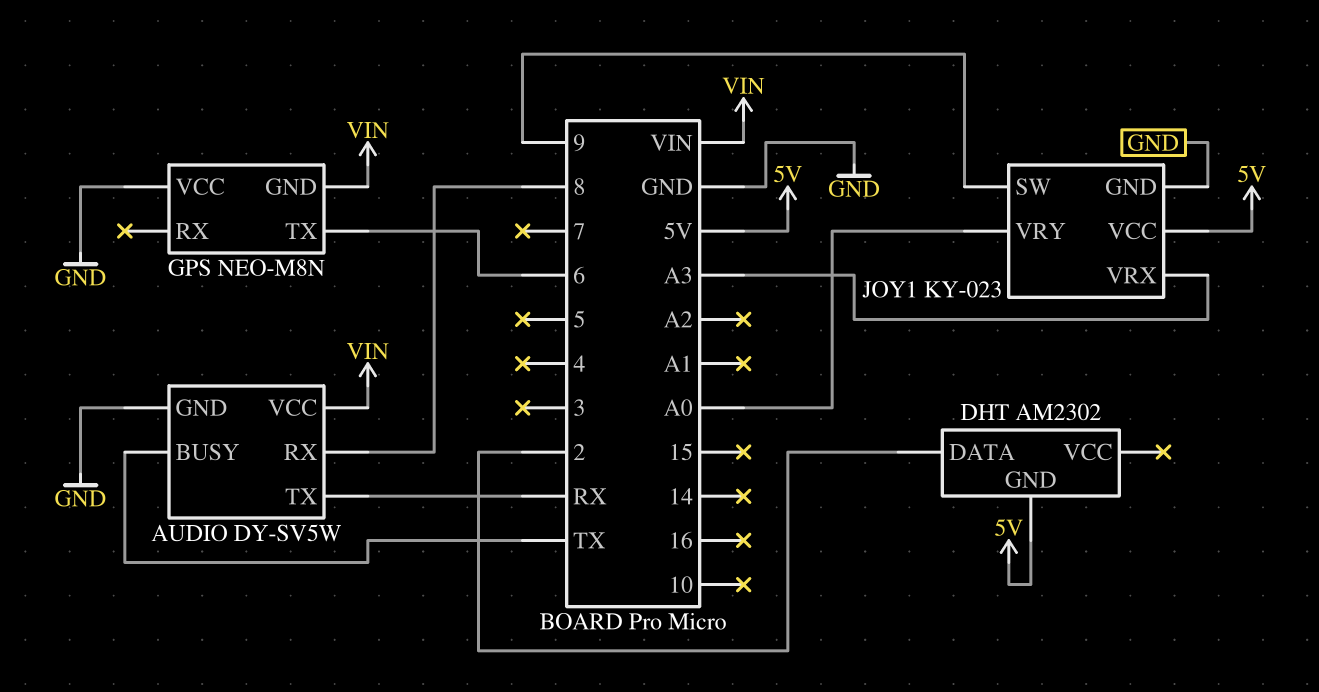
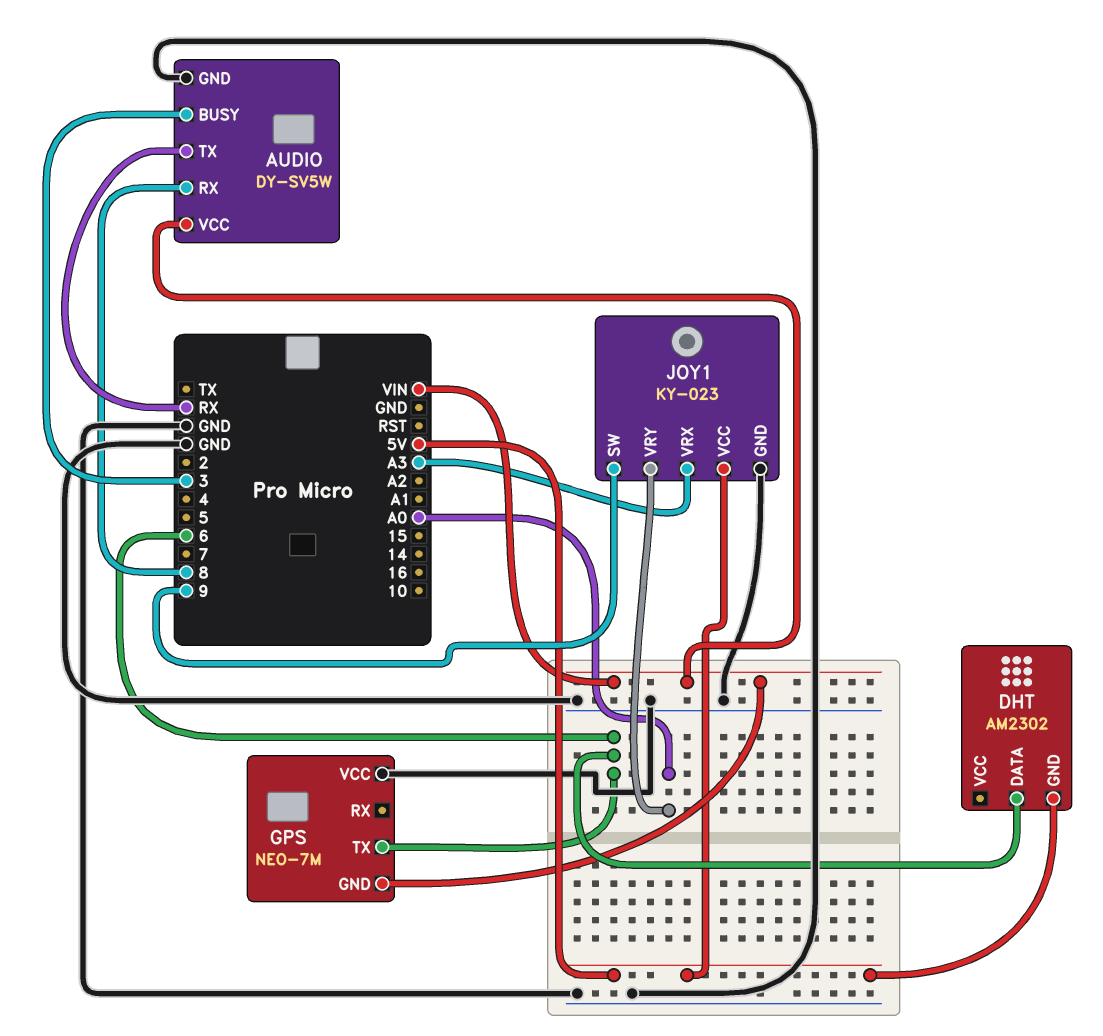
AUDIO pin BUSY: TX -> 3
DHT pin DATA: 2 -> 6
GPS: NEO-M8N -> NEO-7M

